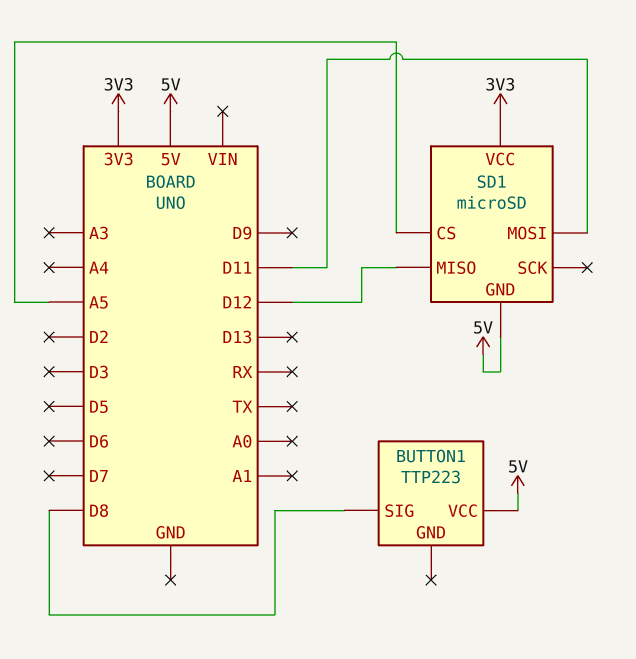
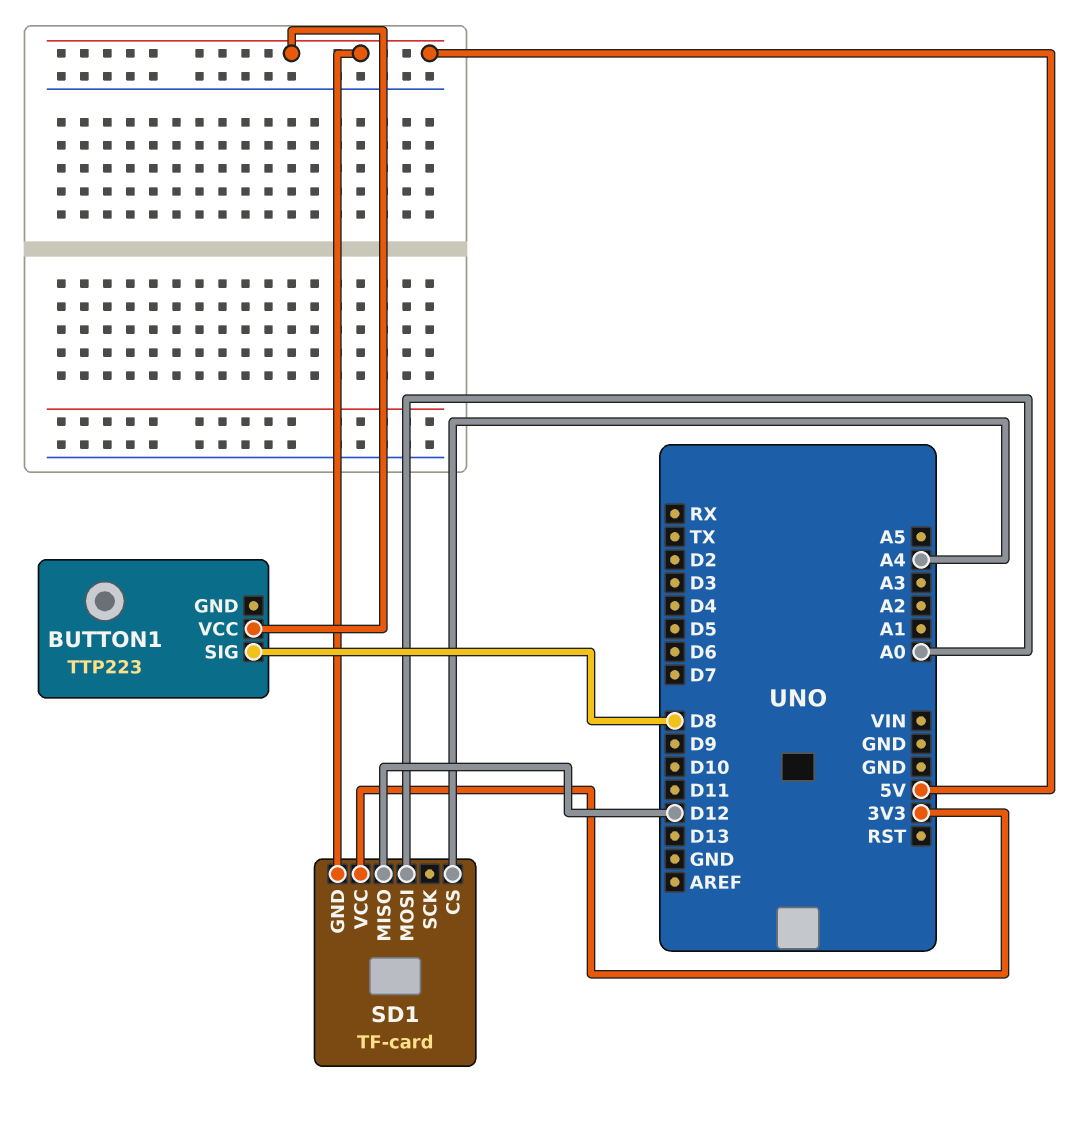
SD1: microSD -> TF-card
SD1 pin CS: A5 -> A4
SD1 pin MOSI: D11 -> A0

